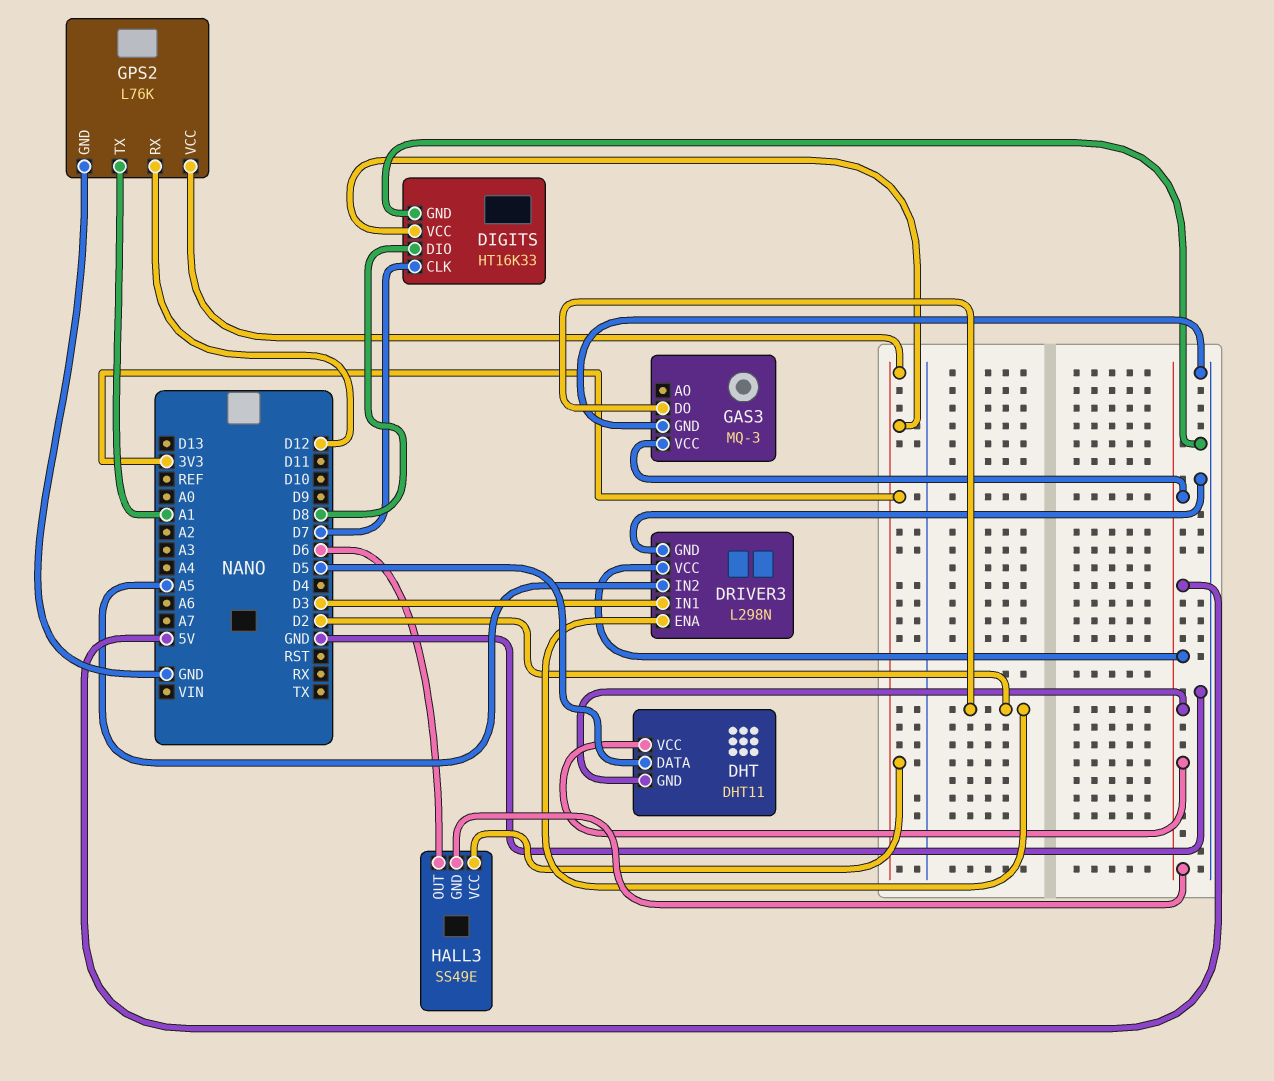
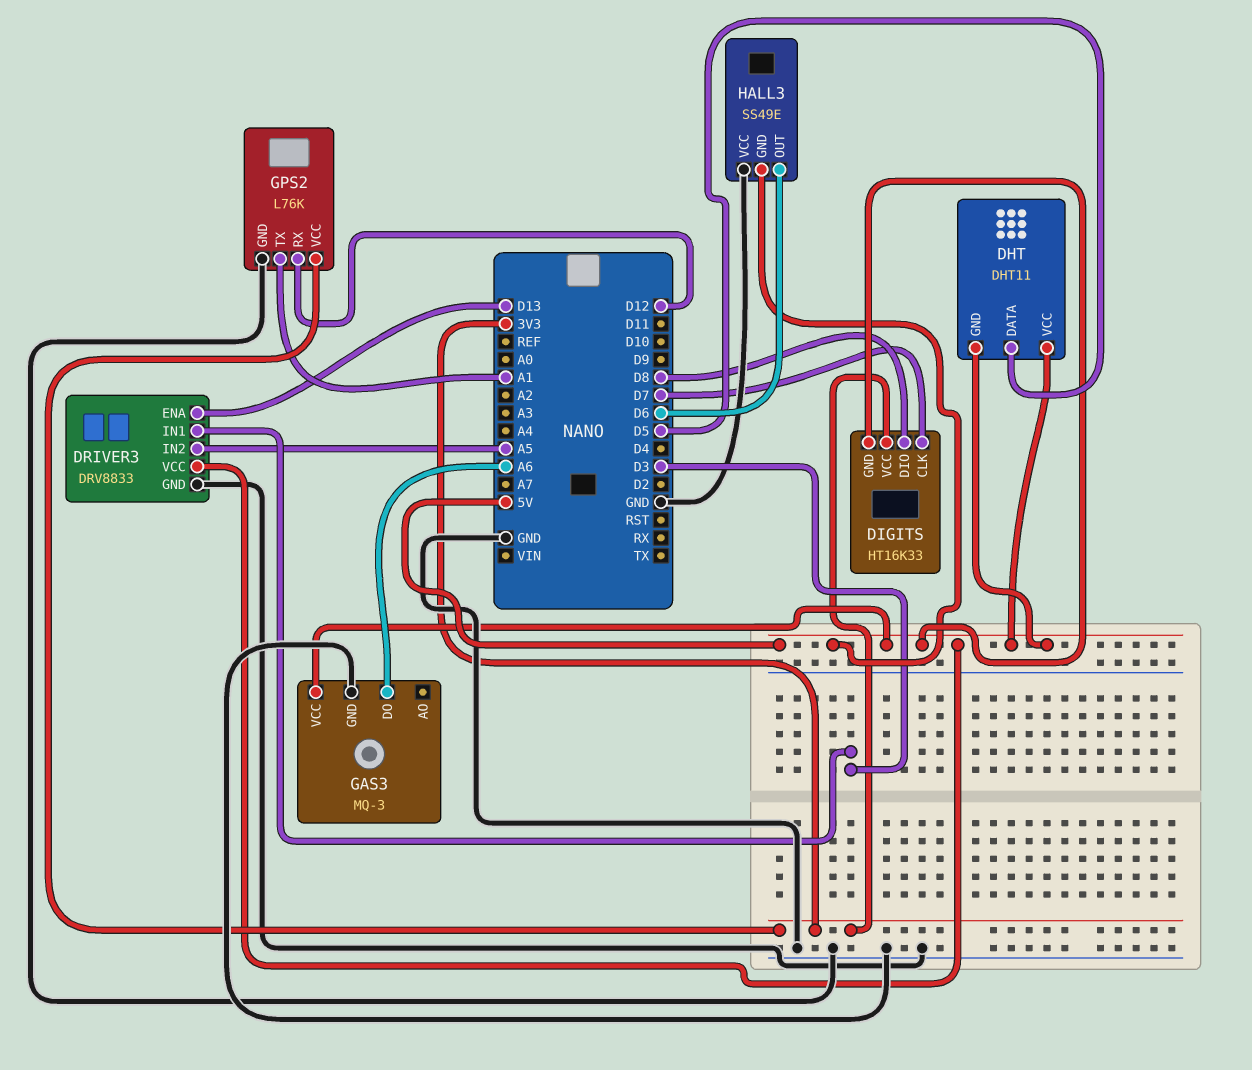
DIGITS pin GND: GND -> 5V
DRIVER3: L298N -> DRV8833
DRIVER3 pin ENA: D2 -> D13
GAS3 pin DO: D2 -> A6
HALL3 pin VCC: 3V3 -> GND

